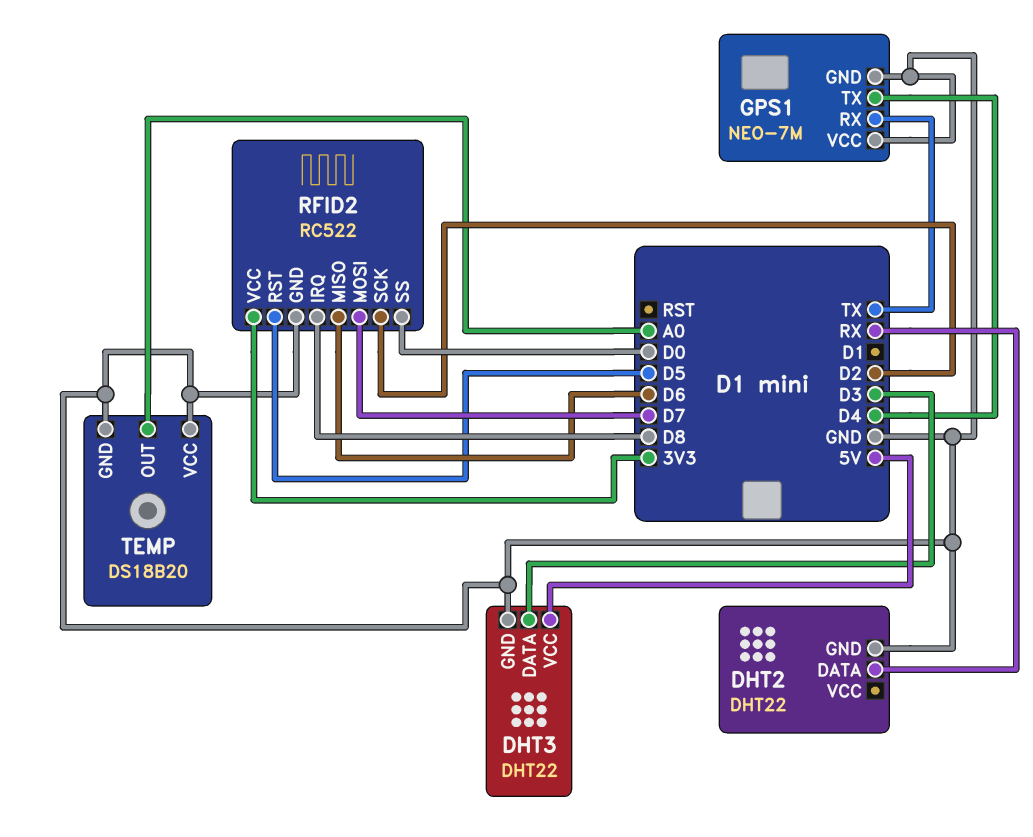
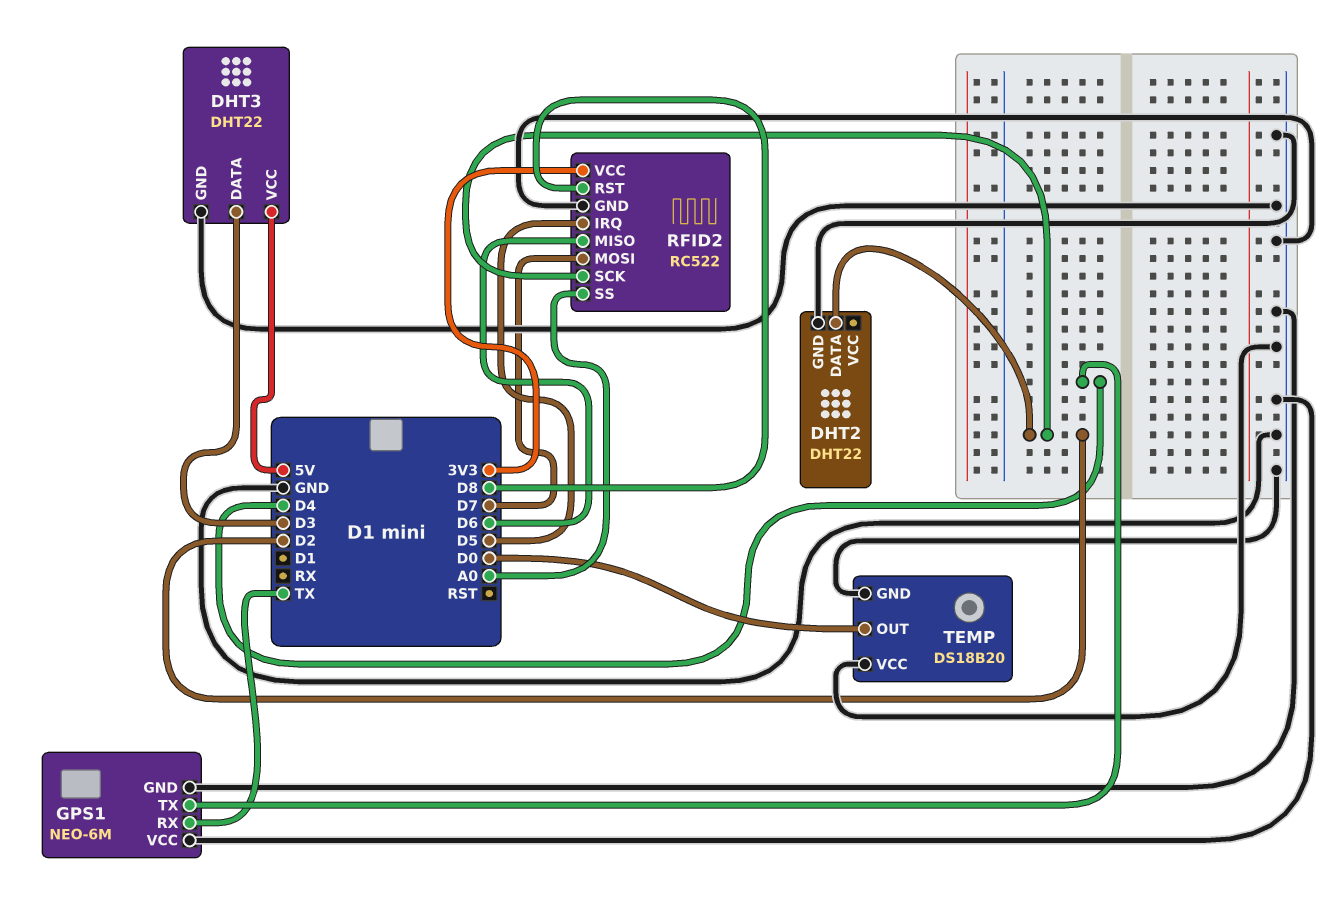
DHT2 pin DATA: RX -> D2
GPS1: NEO-7M -> NEO-6M
RFID2 pin IRQ: D8 -> D5
RFID2 pin RST: D5 -> D8
RFID2 pin SS: D0 -> A0
TEMP pin OUT: A0 -> D0

